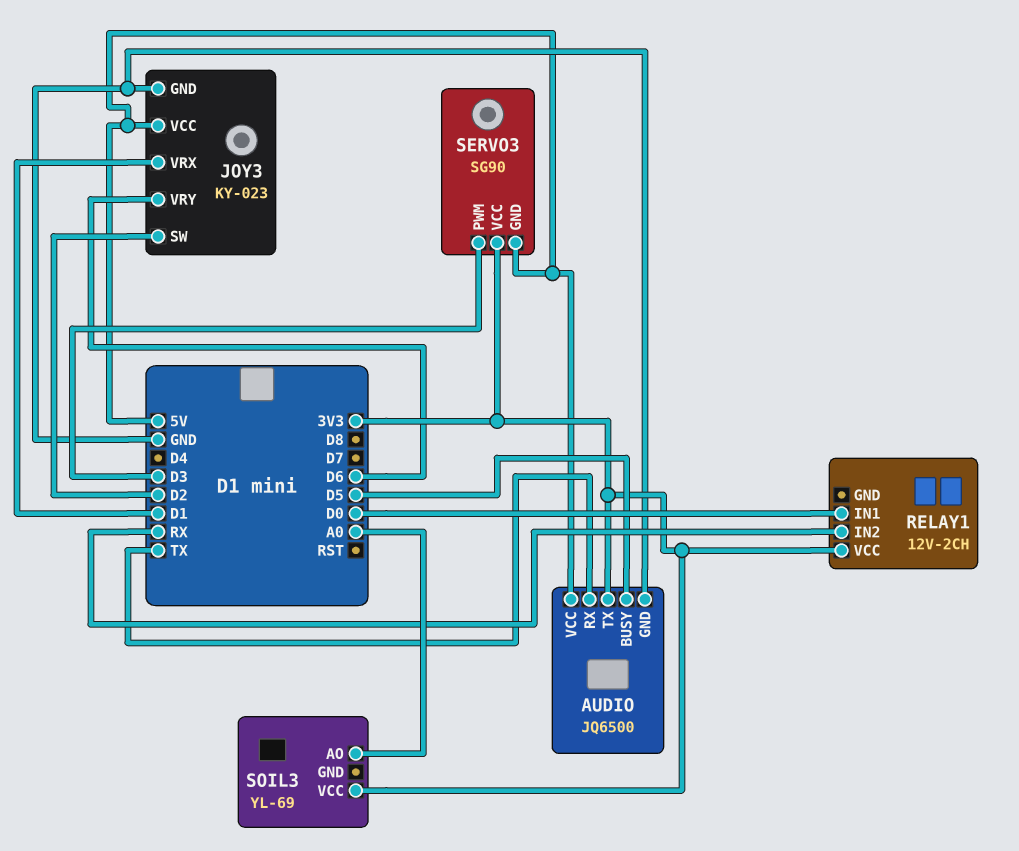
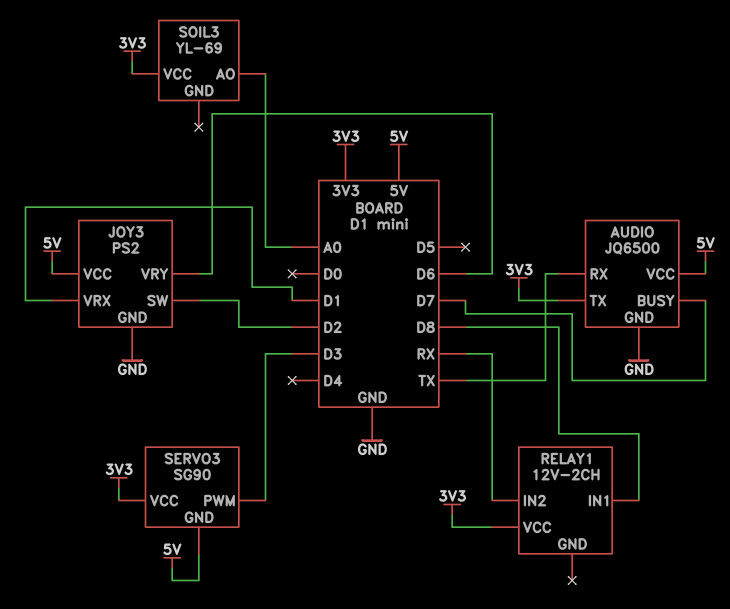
AUDIO pin BUSY: D5 -> D7
JOY3: KY-023 -> PS2
RELAY1 pin IN1: D0 -> D8

